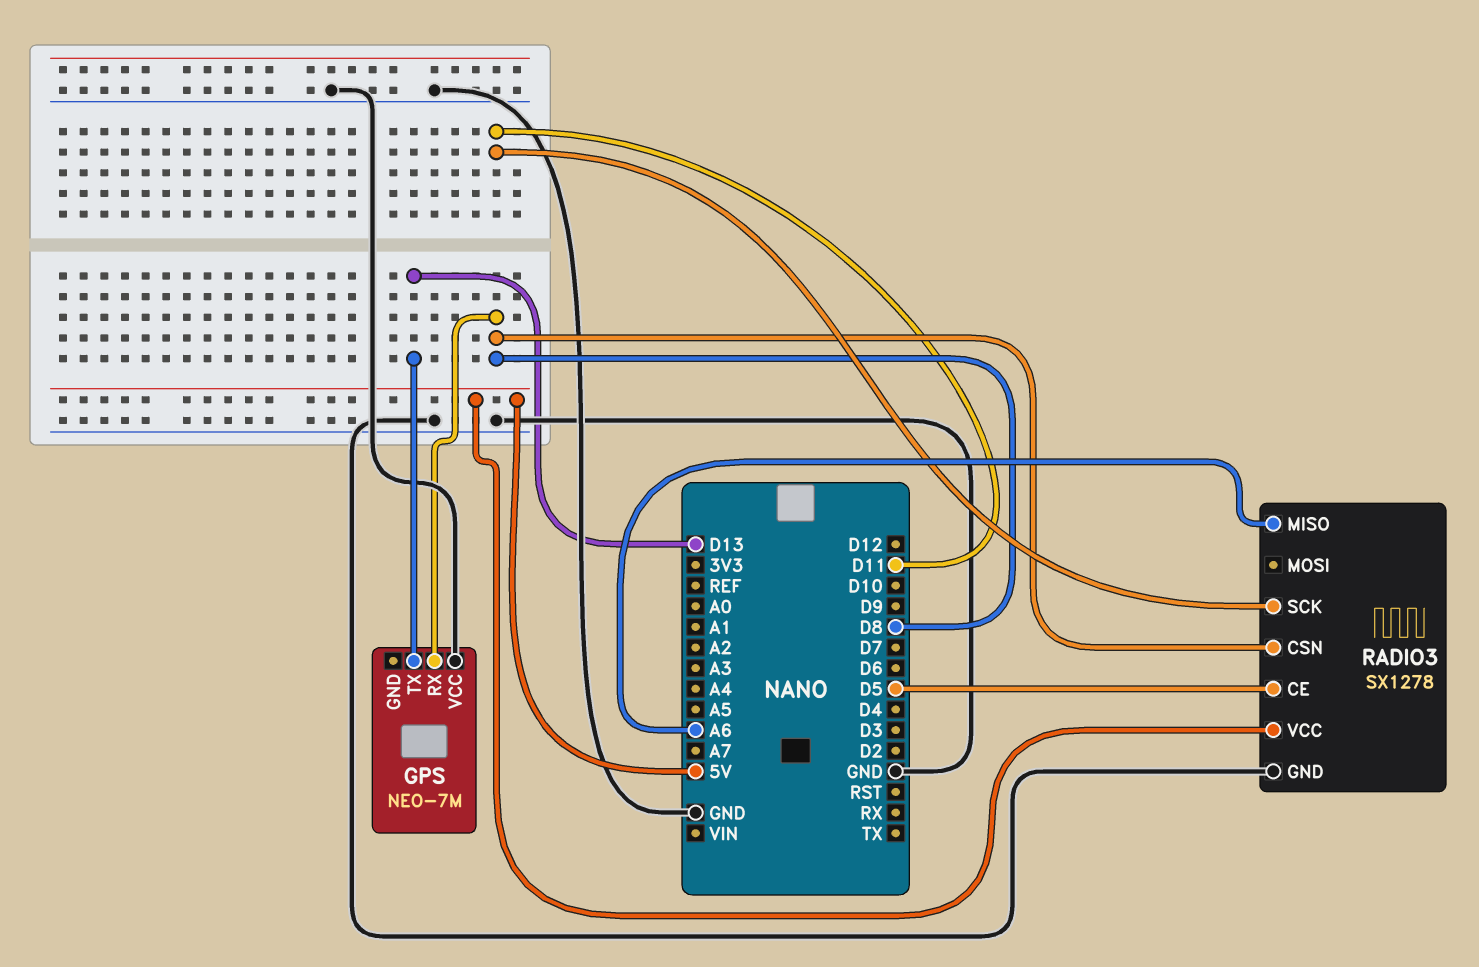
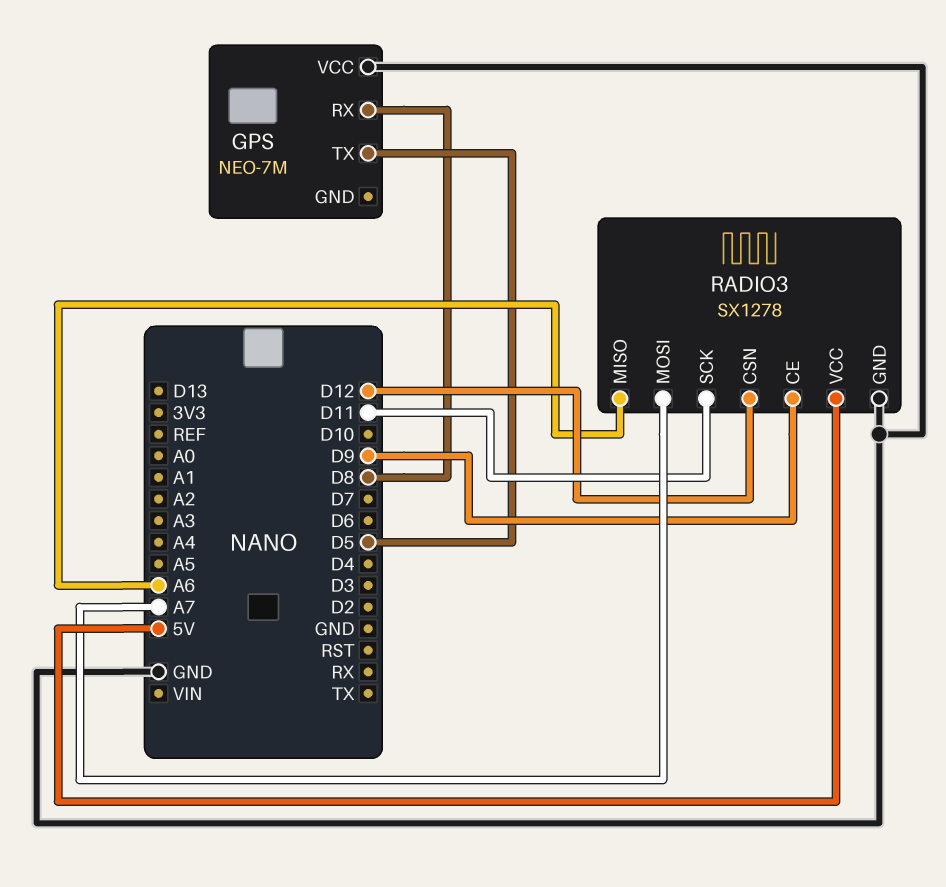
GPS pin TX: D13 -> D5
RADIO3 pin CE: D5 -> D9
RADIO3 pin CSN: D8 -> D12
RADIO3 pin MOSI: none -> A7

